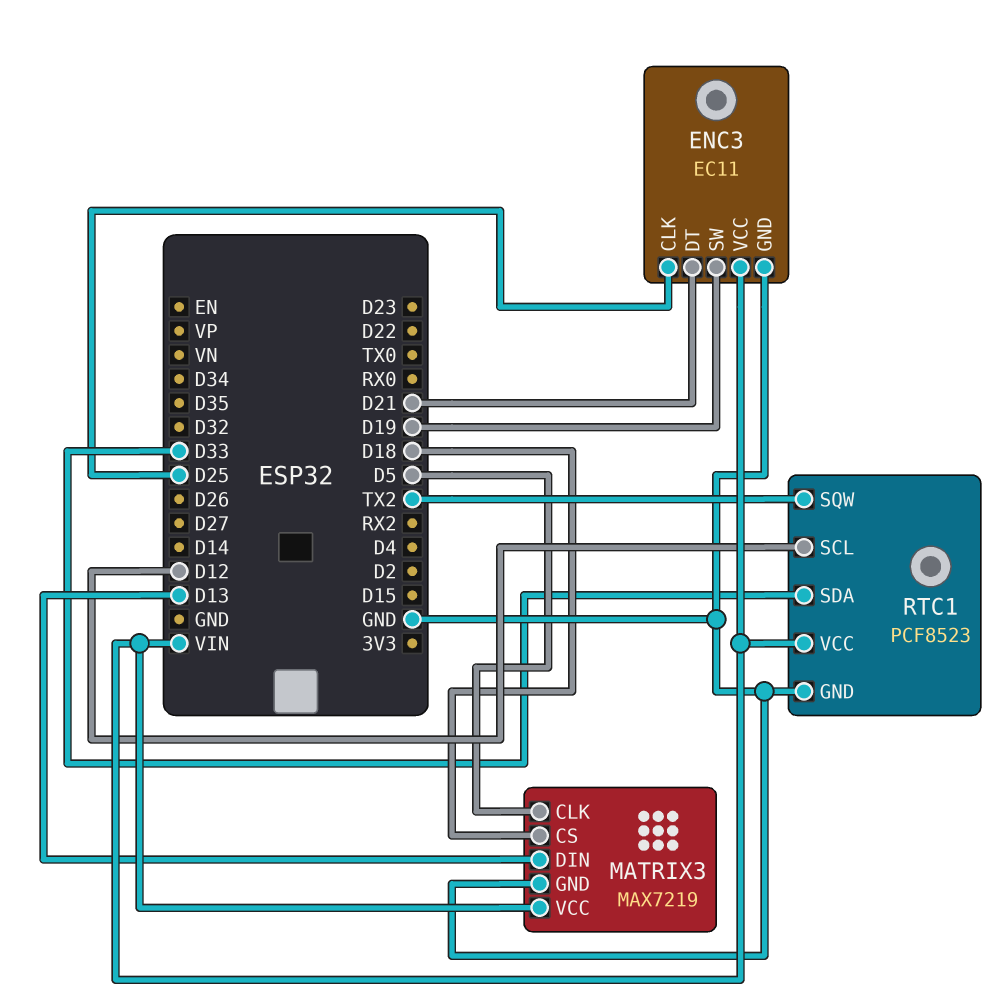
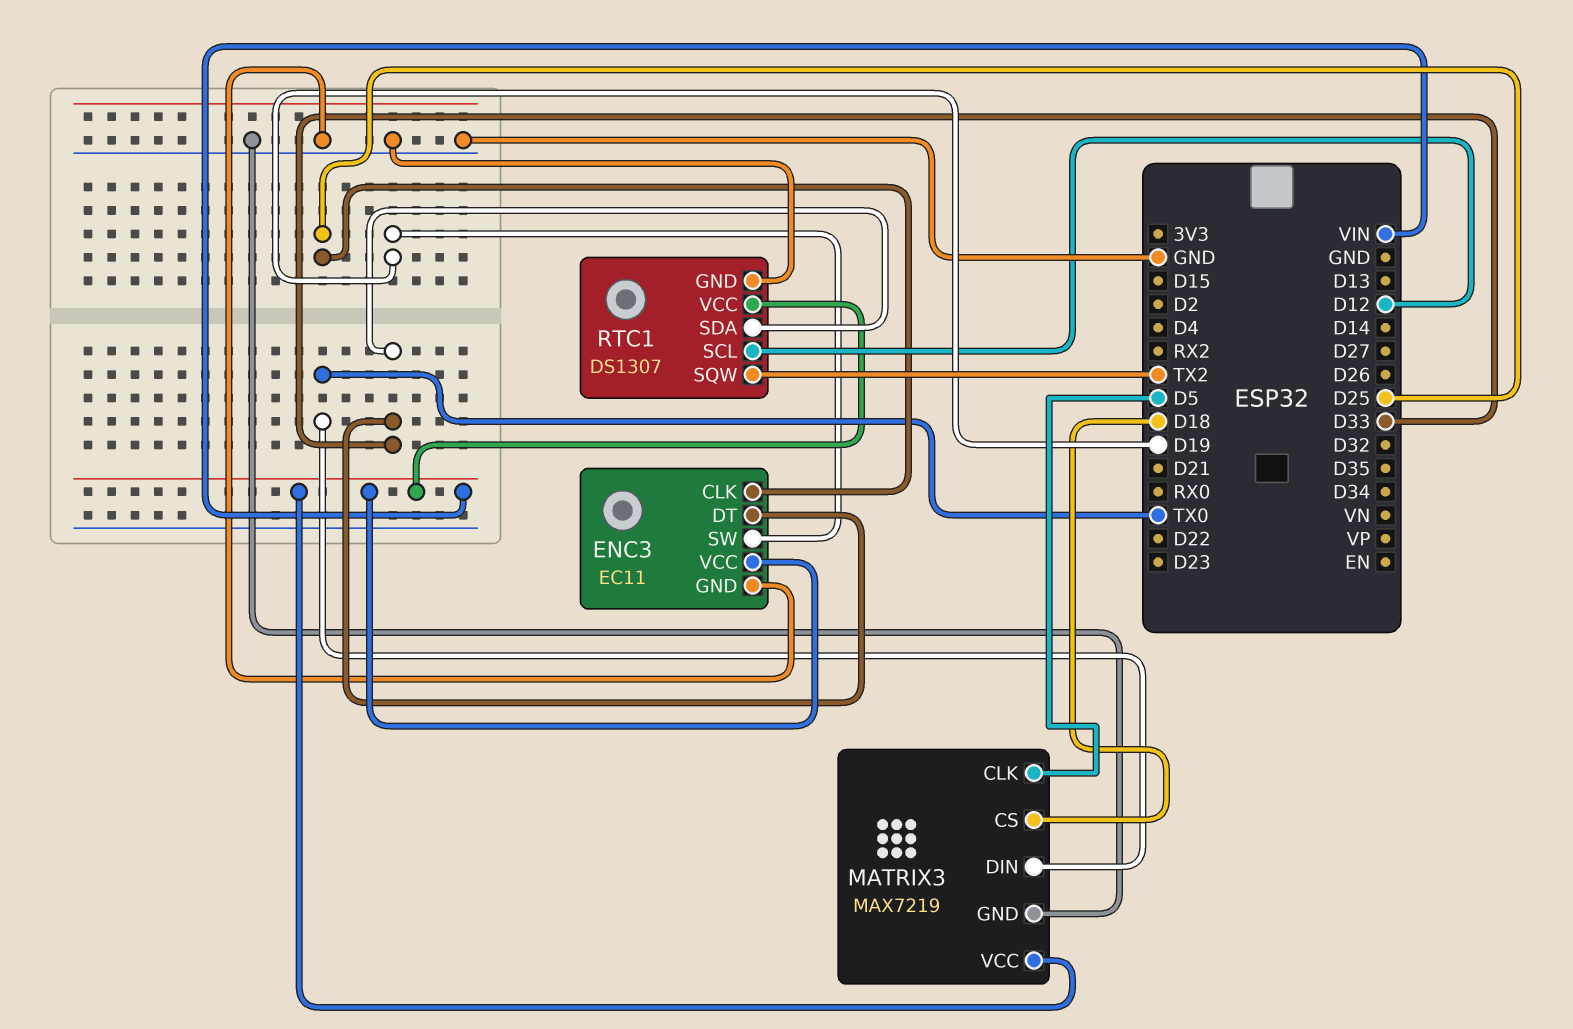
ENC3 pin DT: D21 -> D33
MATRIX3 pin DIN: D13 -> TX0
RTC1: PCF8523 -> DS1307

